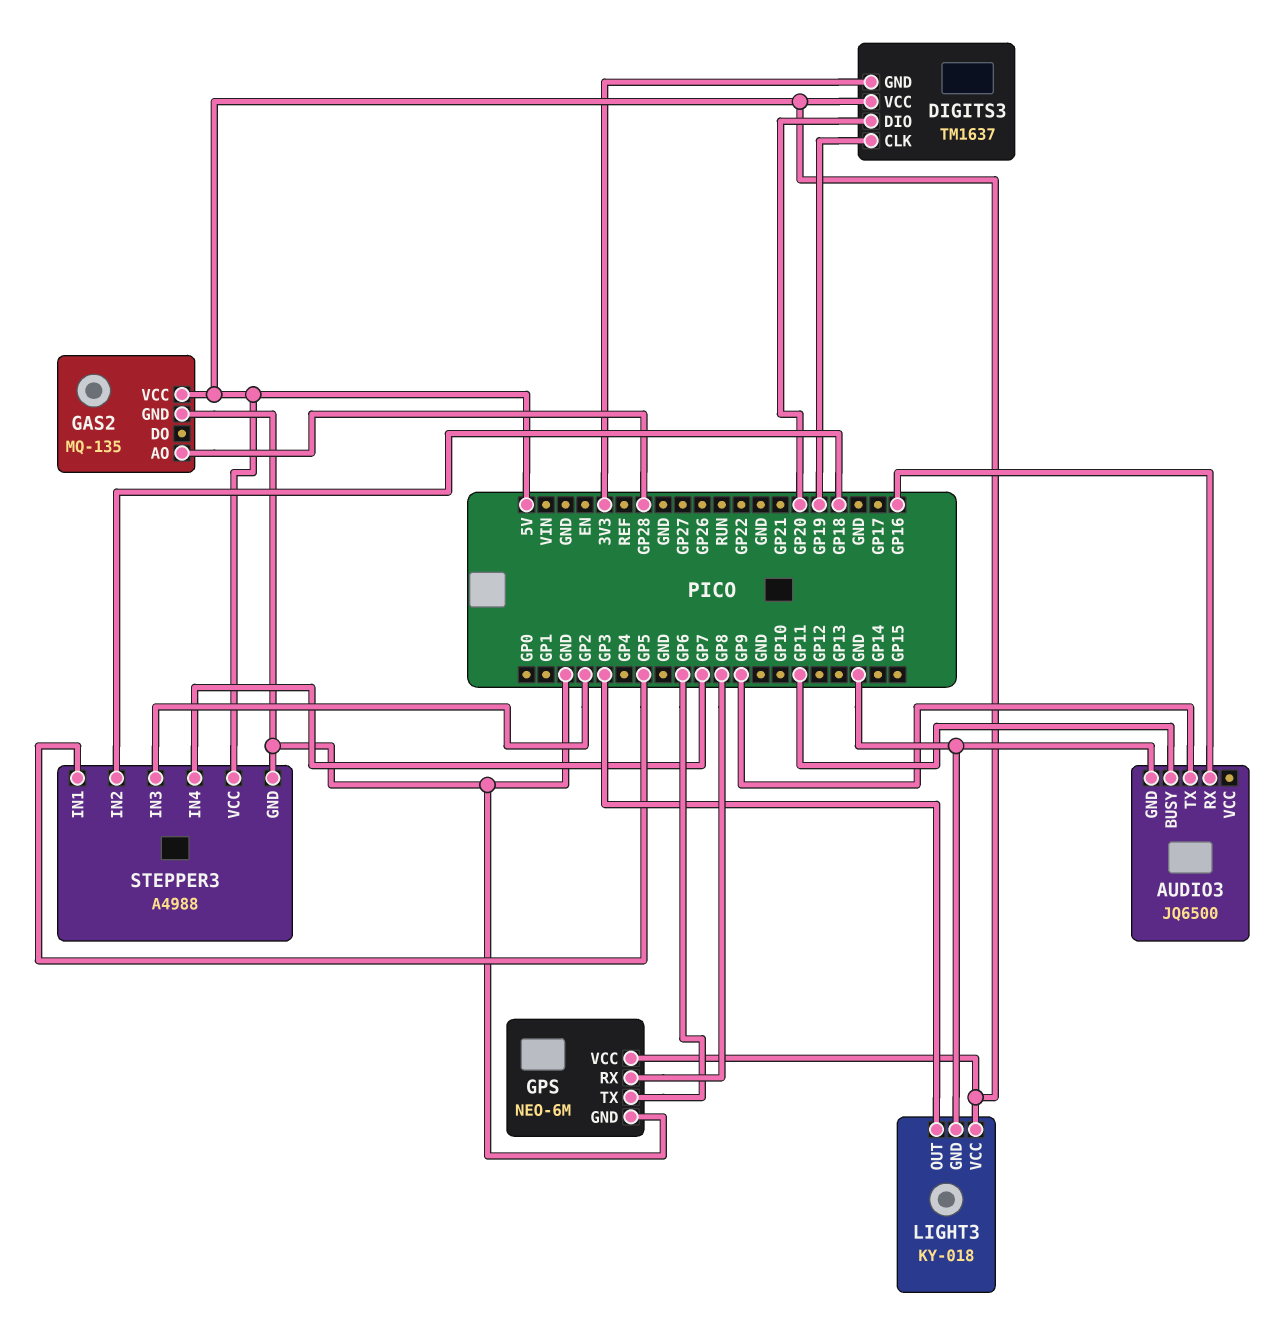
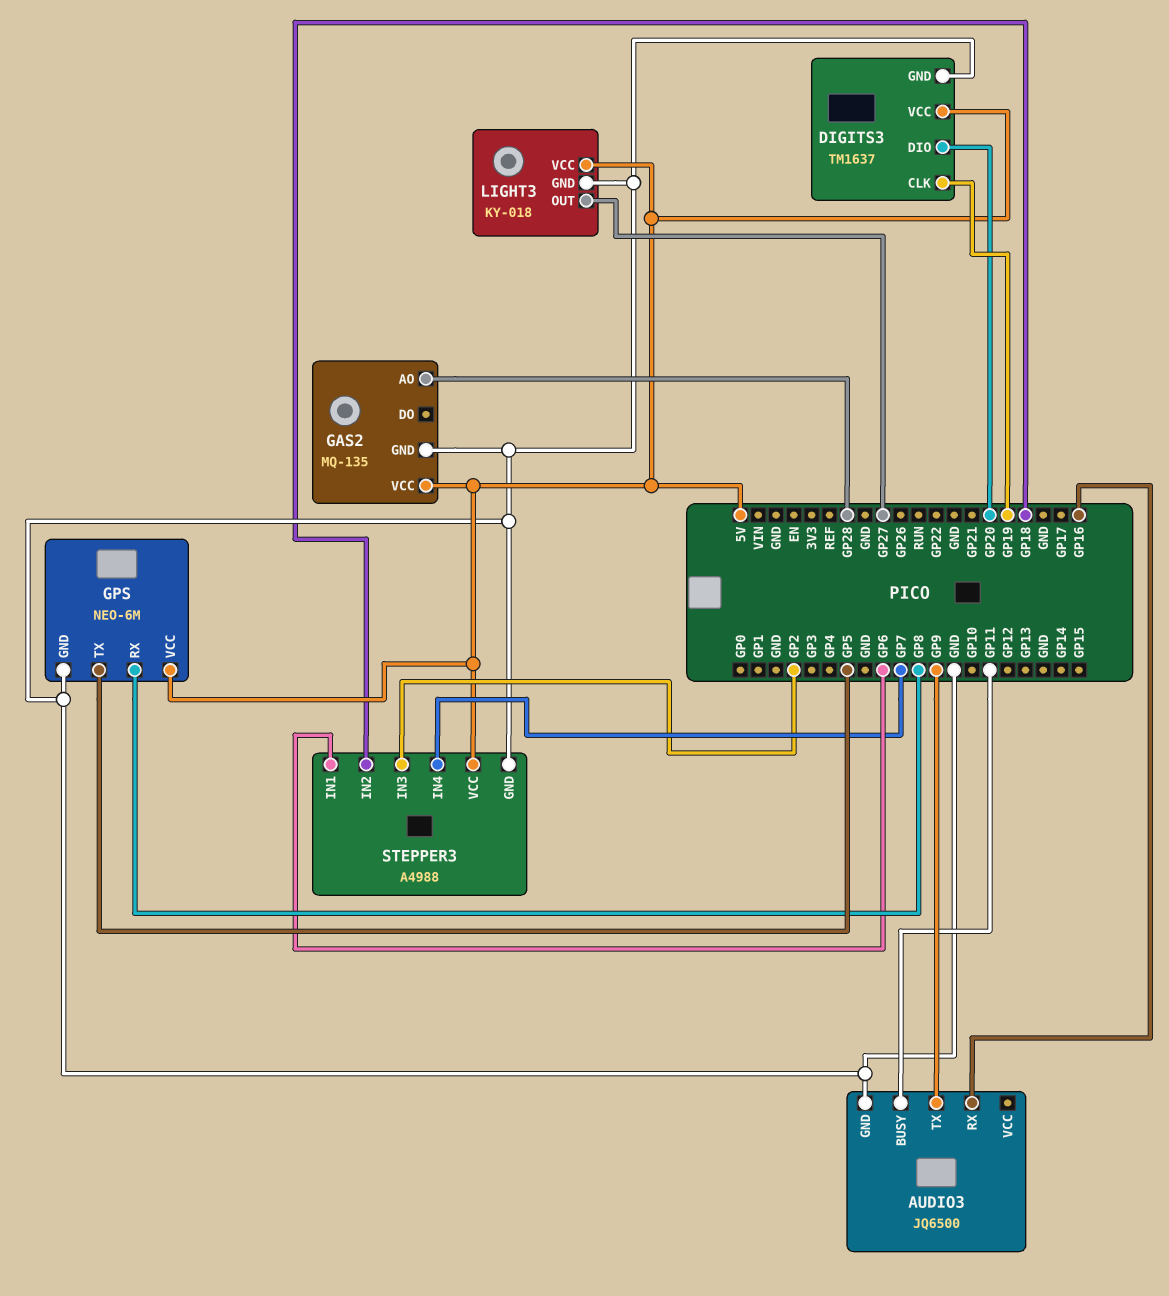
DIGITS3 pin GND: 3V3 -> GND
GPS pin TX: GP6 -> GP5
LIGHT3 pin OUT: GP3 -> GP27
STEPPER3 pin IN1: GP5 -> GP6

